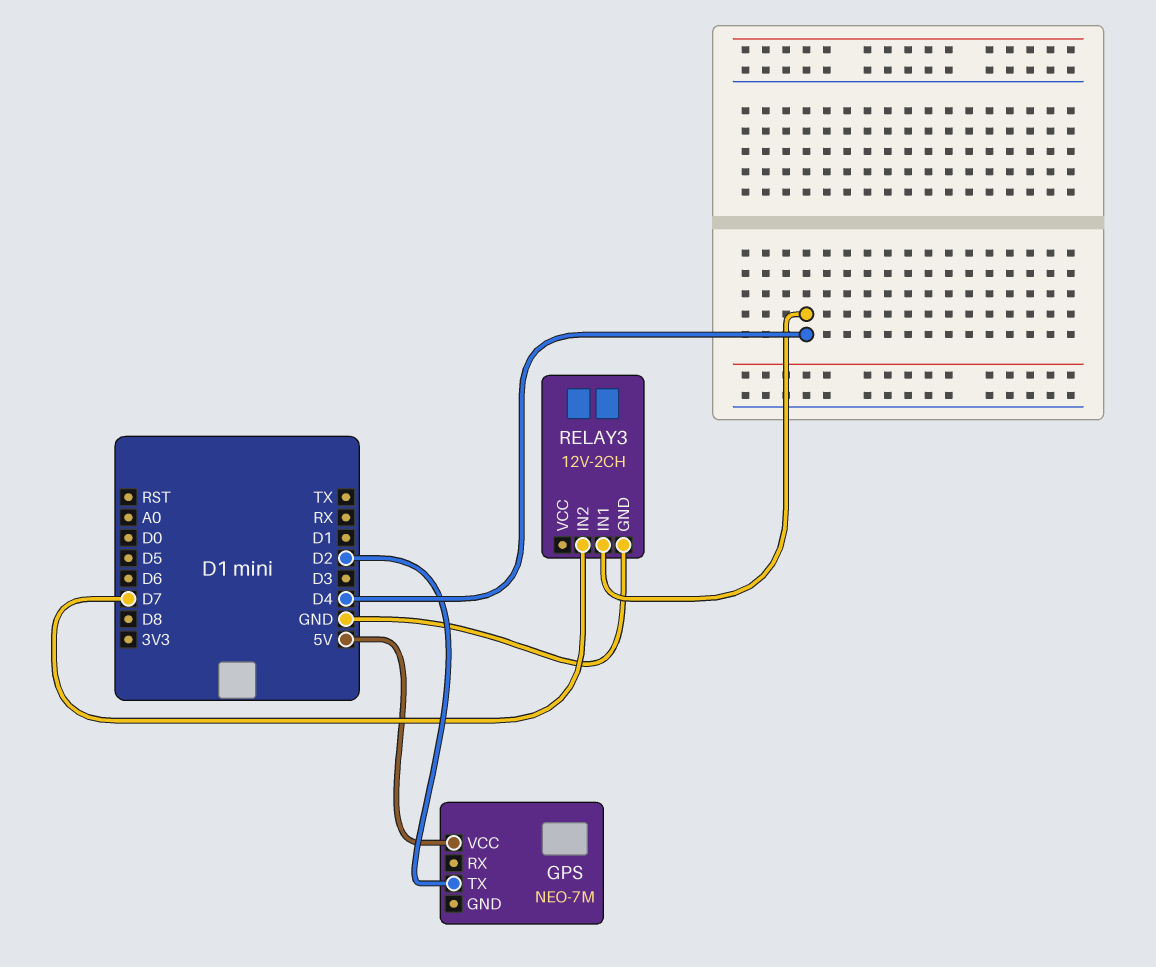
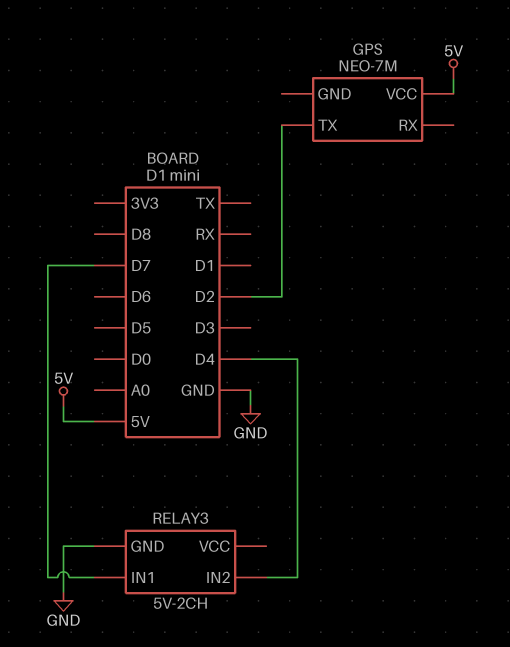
RELAY3: 12V-2CH -> 5V-2CH
RELAY3 pin IN1: D4 -> D7
RELAY3 pin IN2: D7 -> D4

